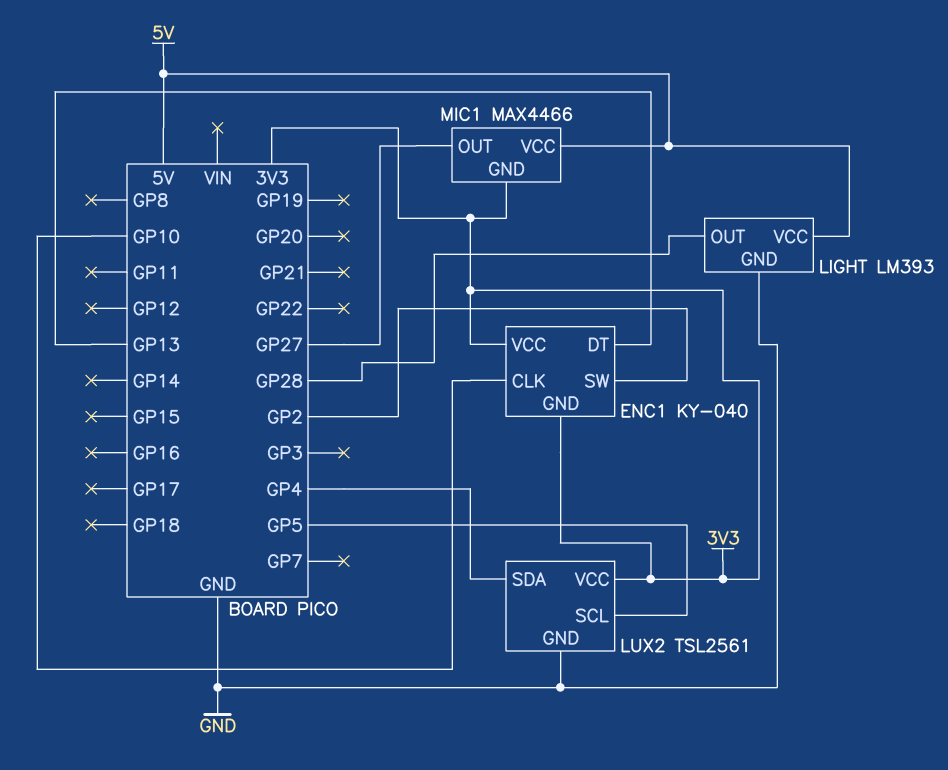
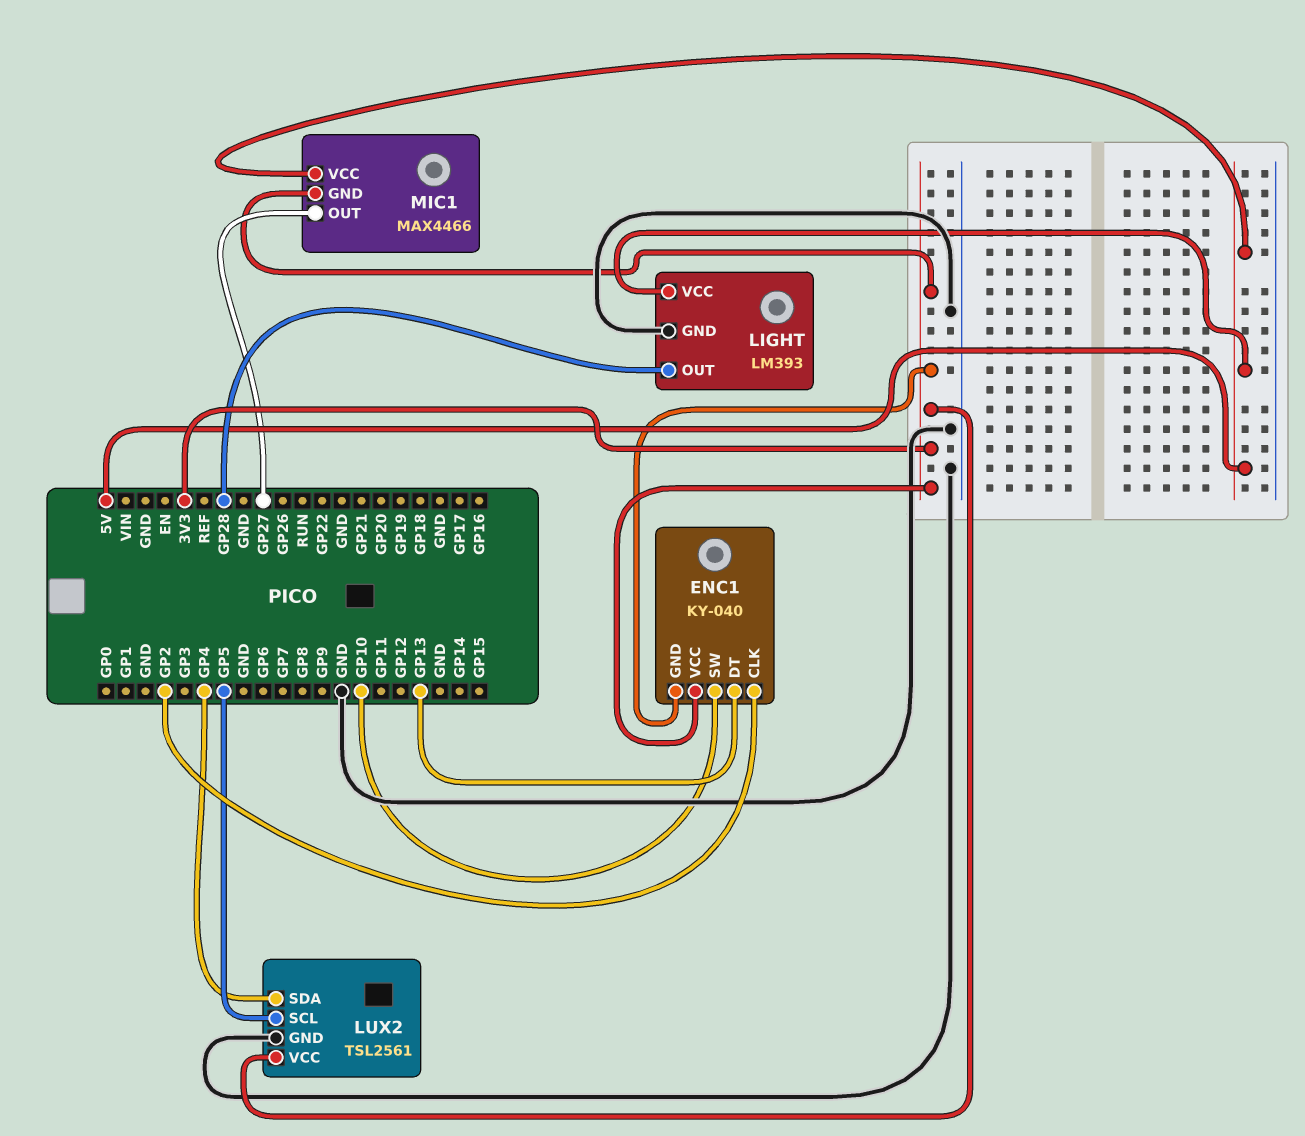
ENC1 pin CLK: GP10 -> GP2
ENC1 pin SW: GP2 -> GP10

